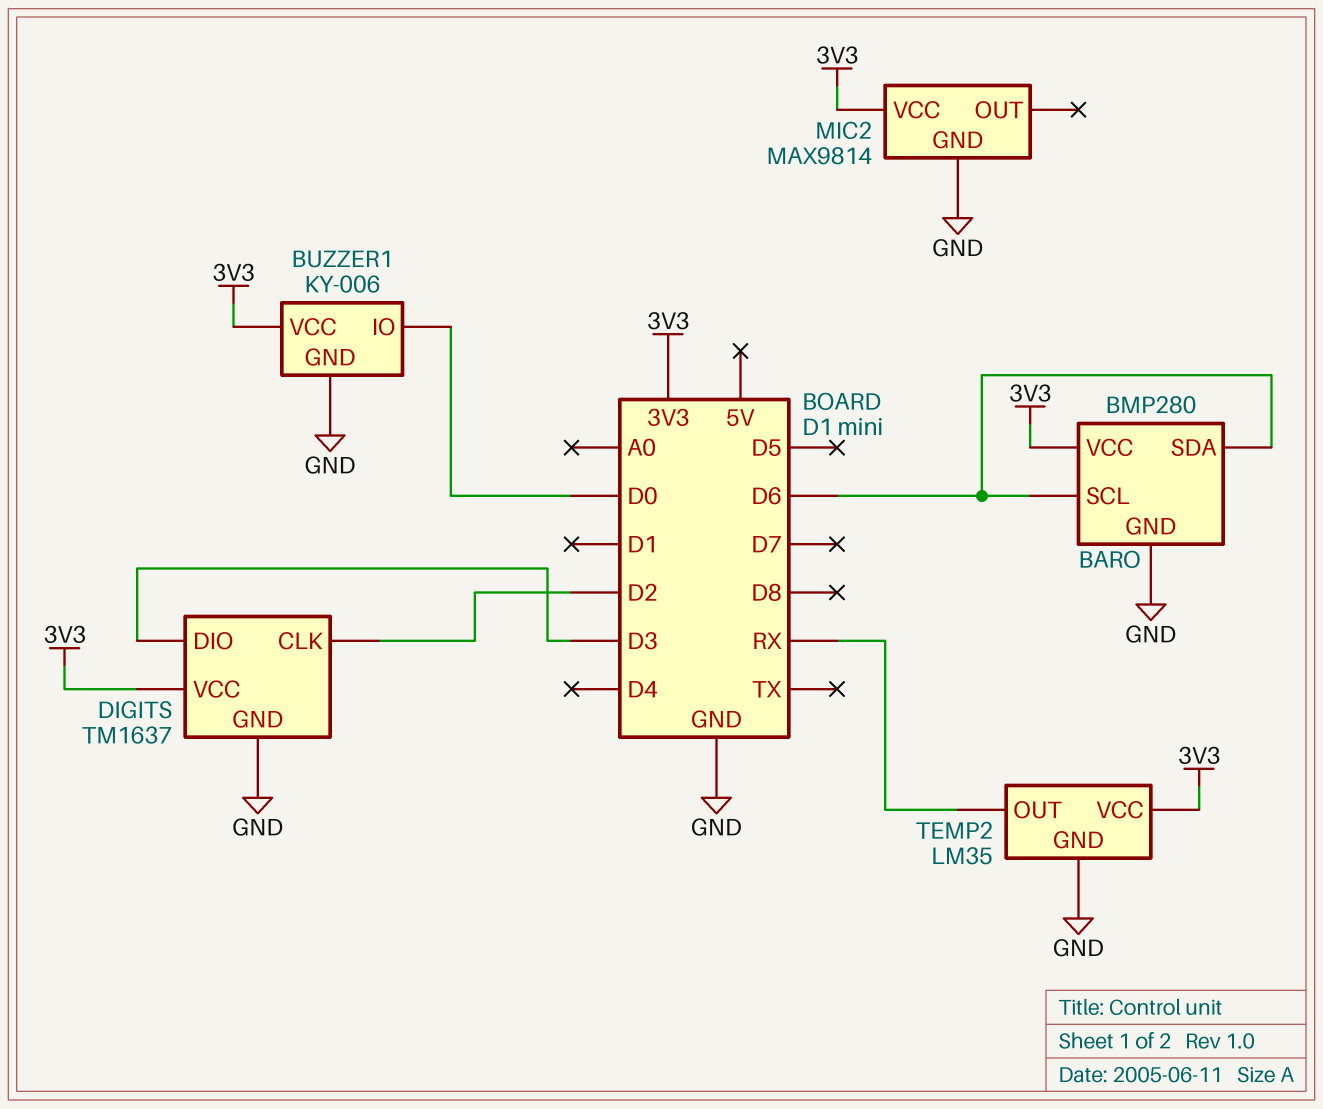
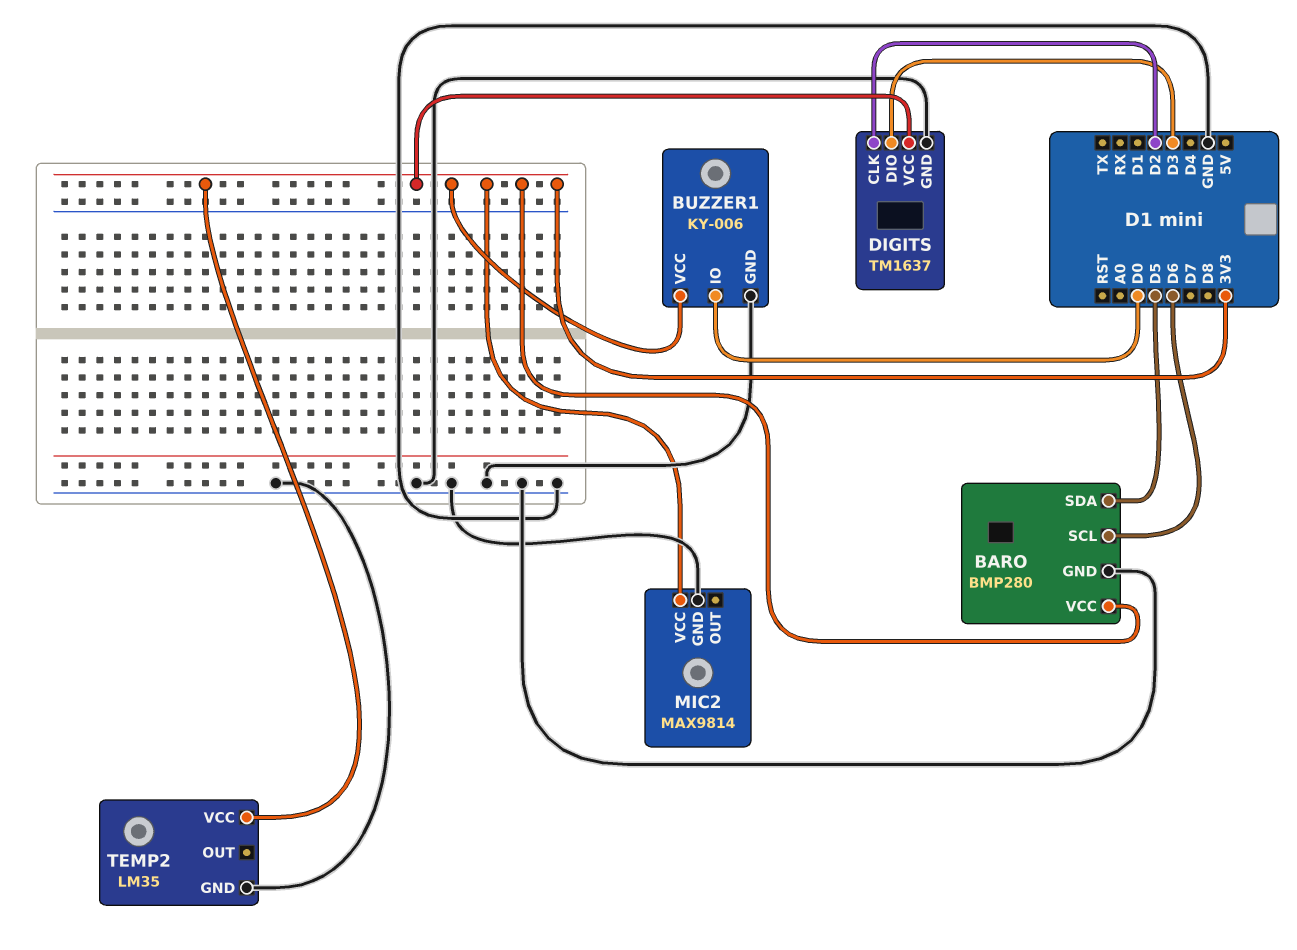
BARO pin SDA: D6 -> D5
TEMP2 pin OUT: RX -> none

